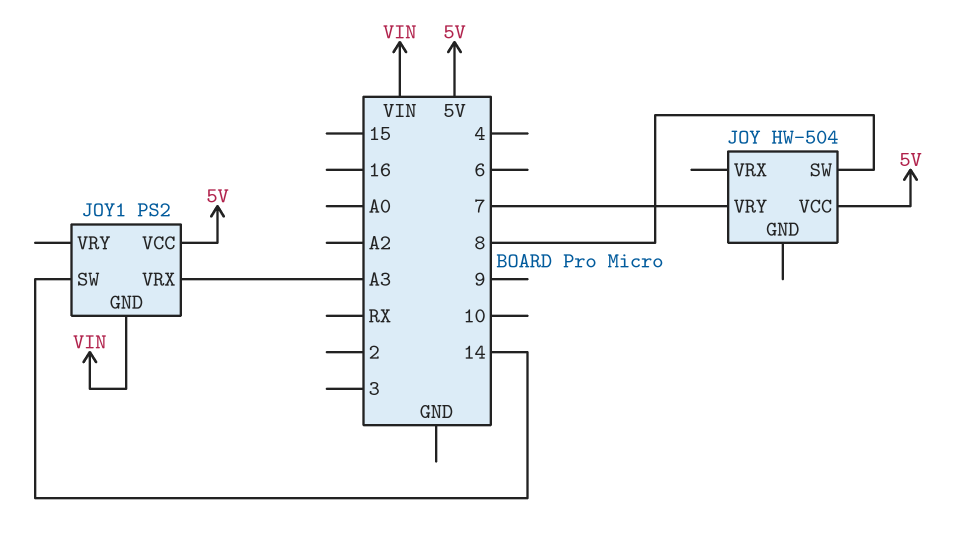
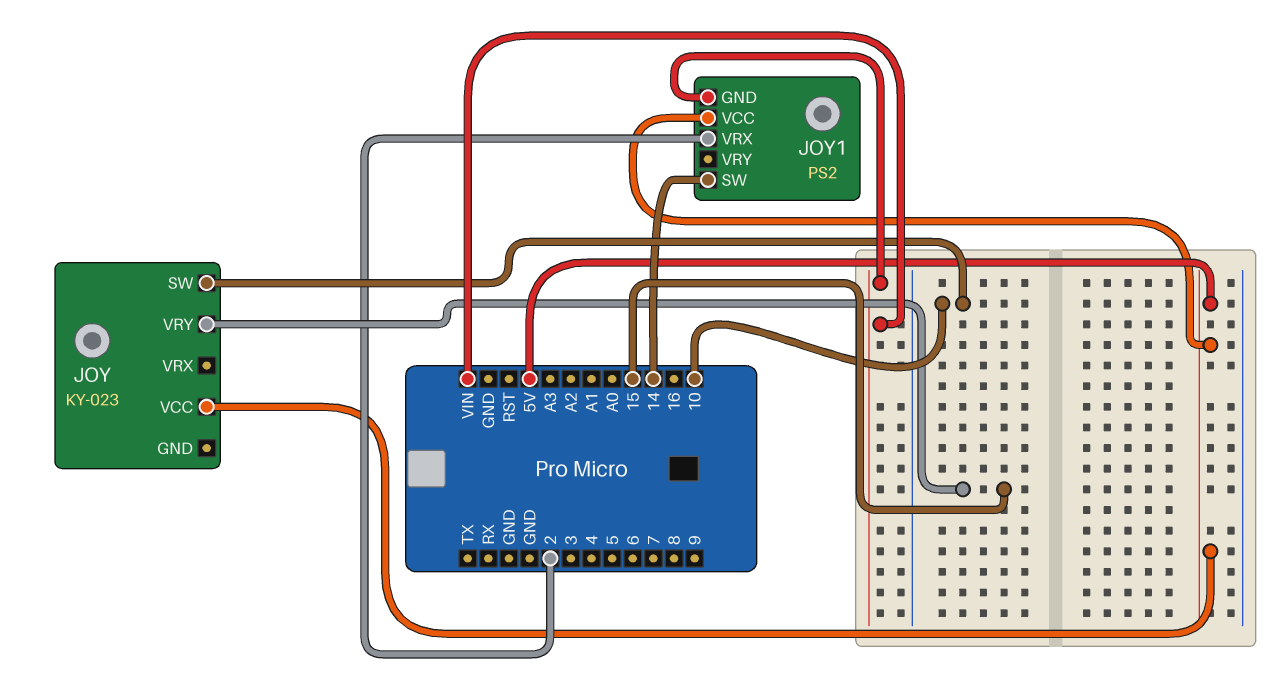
JOY: HW-504 -> KY-023
JOY pin SW: 8 -> 10
JOY pin VRY: 7 -> 15
JOY1 pin VRX: A3 -> 2

